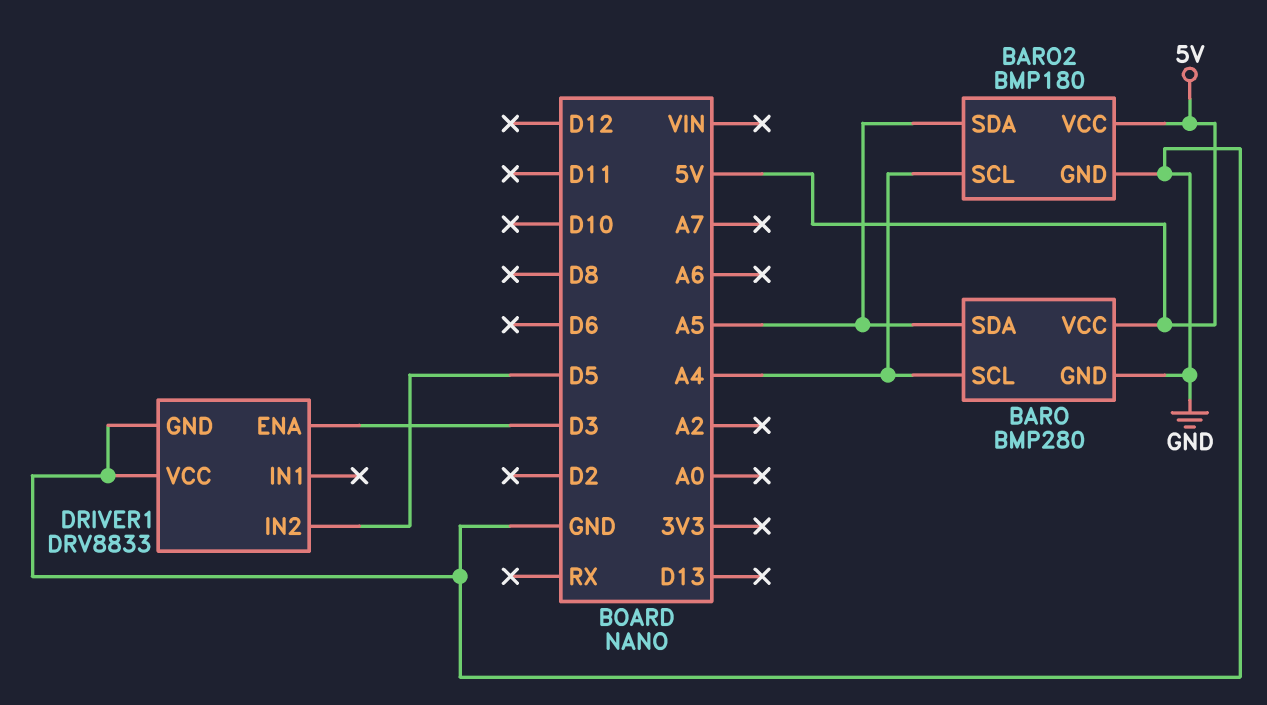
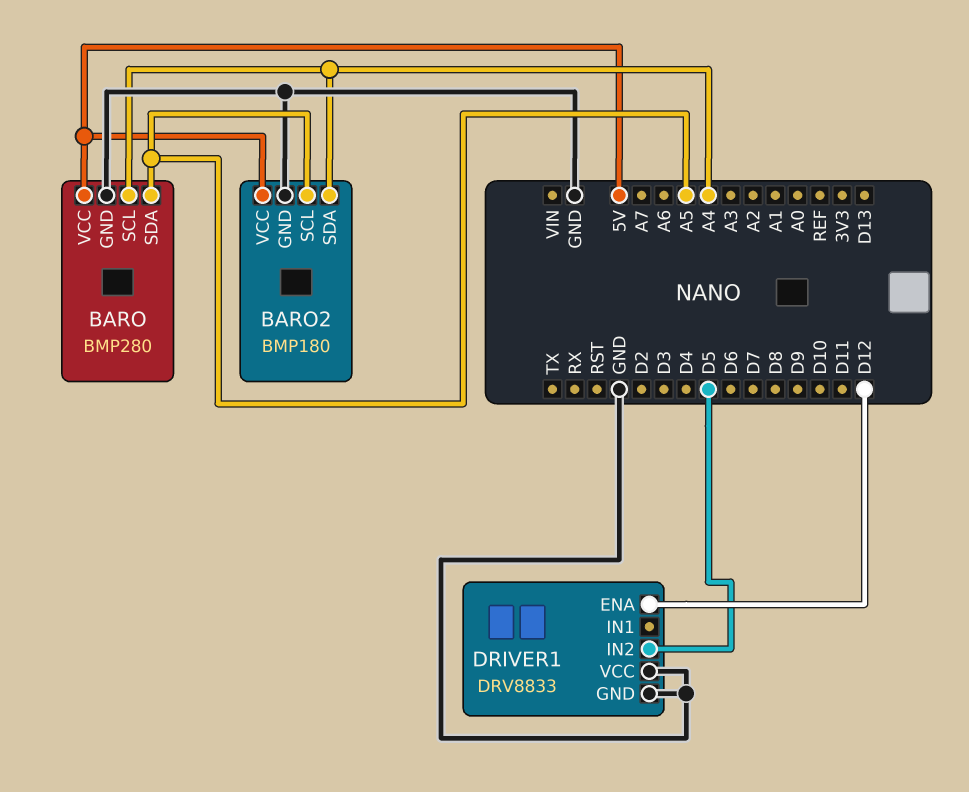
BARO2 pin SCL: A4 -> A5
BARO2 pin SDA: A5 -> A4
DRIVER1 pin ENA: D3 -> D12

